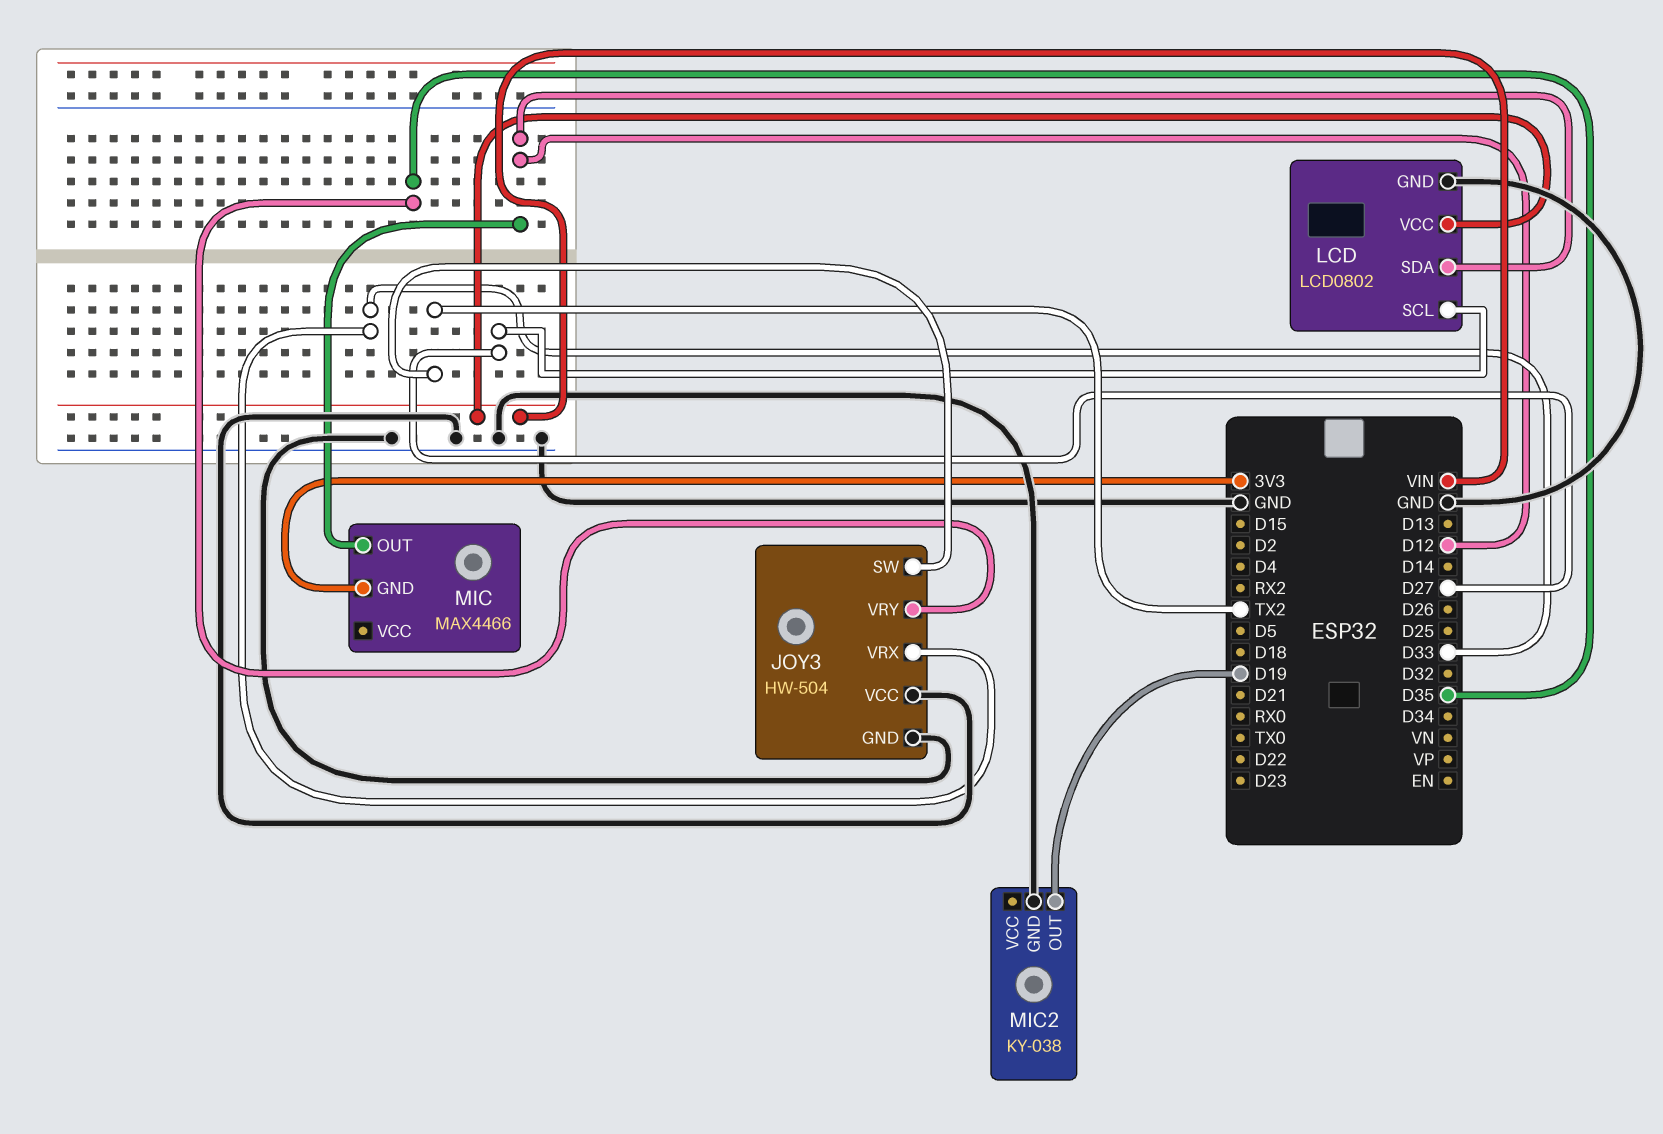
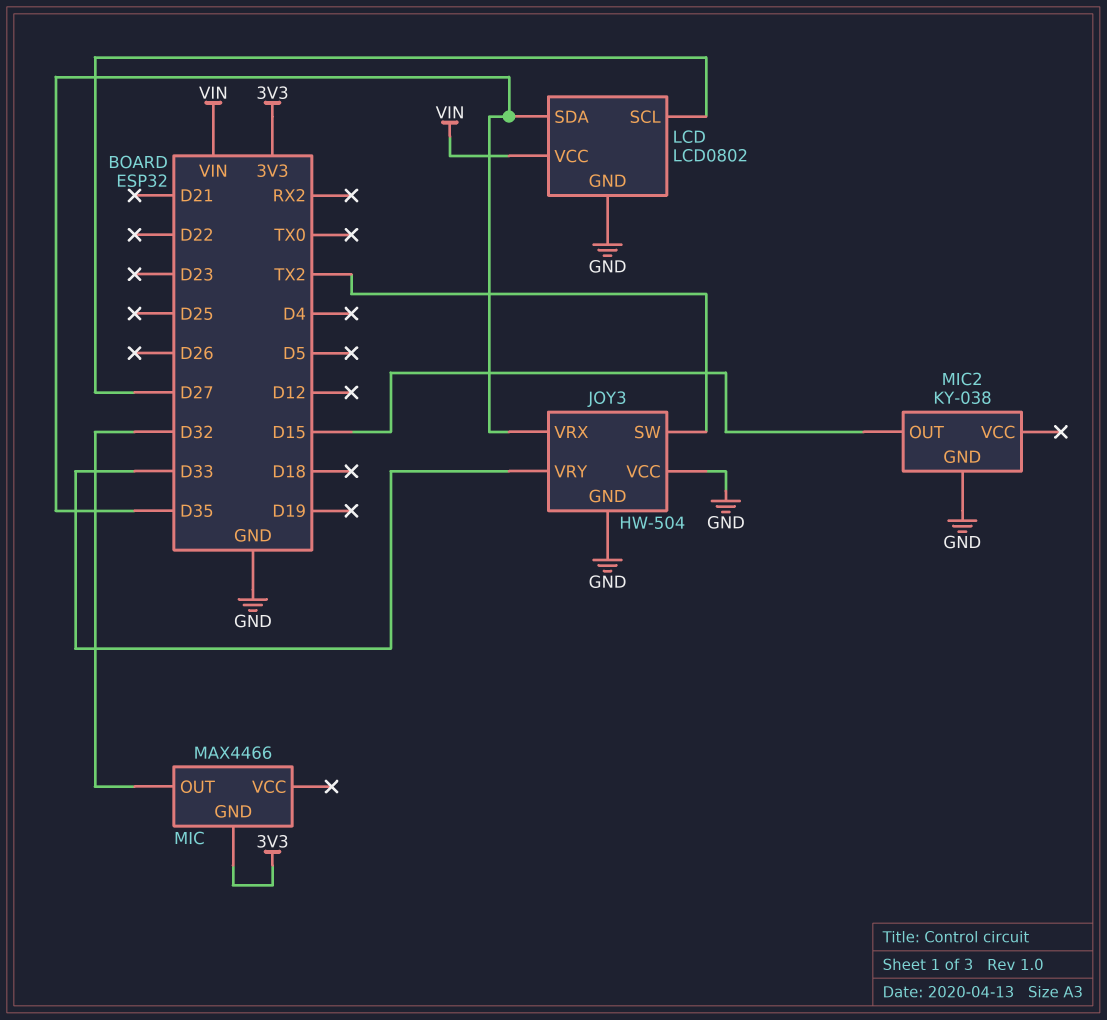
JOY3 pin VRX: D33 -> D35
JOY3 pin VRY: D35 -> D33
LCD pin SDA: D12 -> D35
MIC pin OUT: D12 -> D32
MIC2 pin OUT: D19 -> D15

